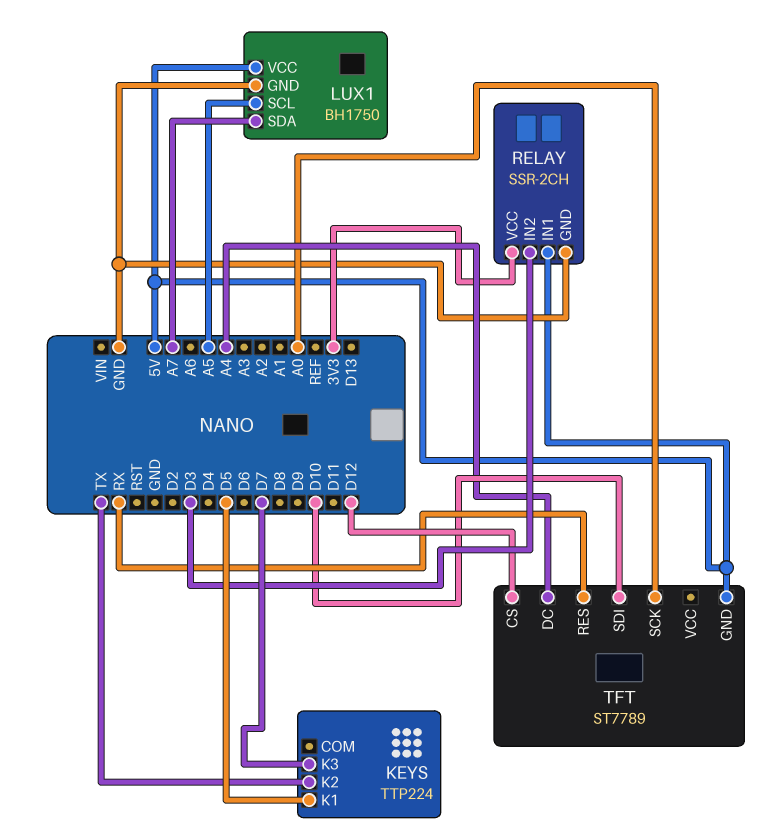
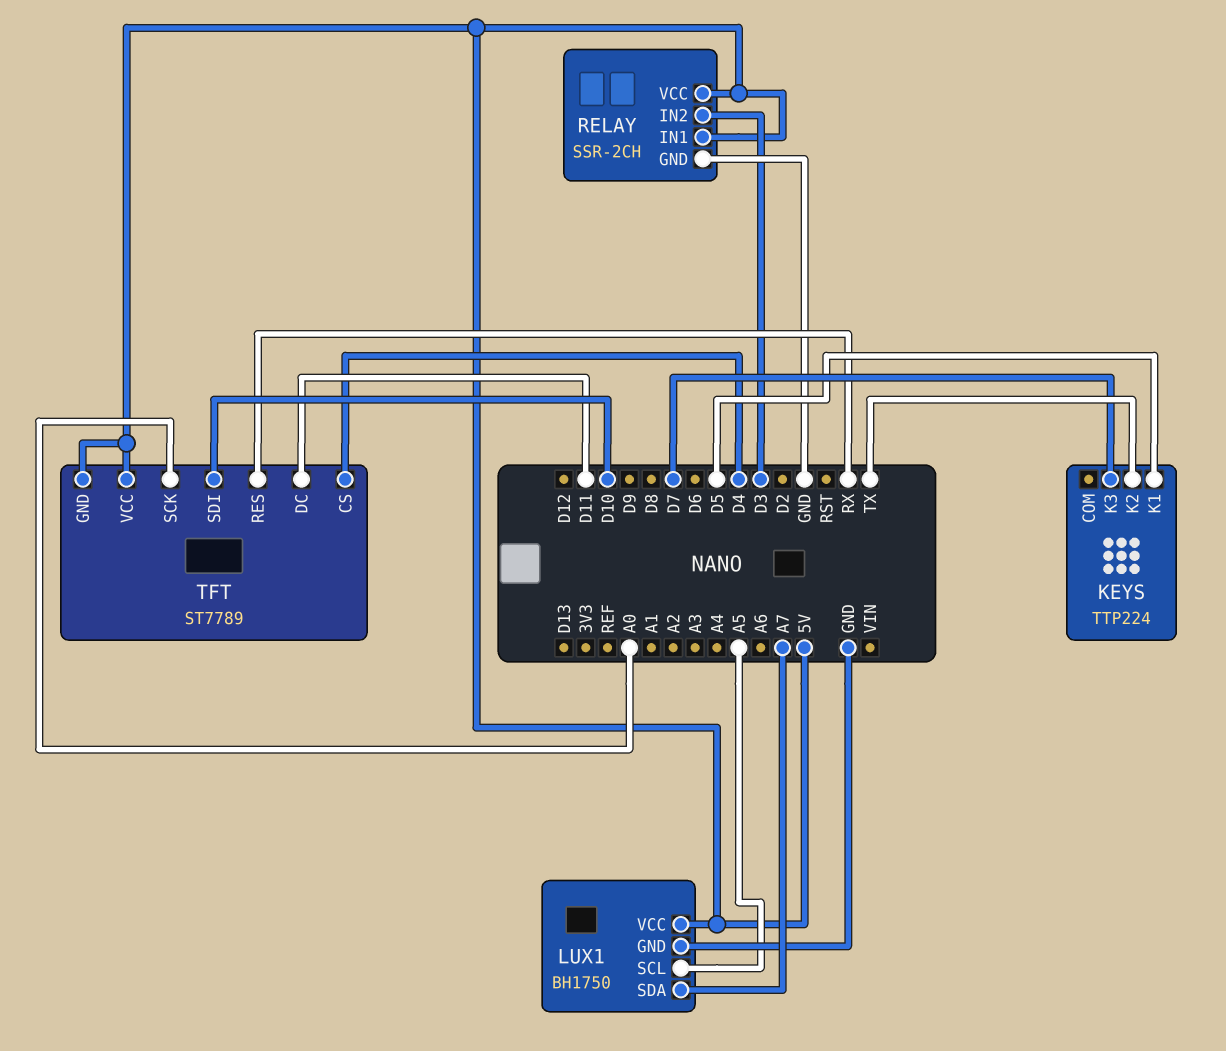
RELAY pin VCC: 3V3 -> 5V
TFT pin CS: D12 -> D4
TFT pin DC: A4 -> D11
TFT pin VCC: none -> 5V

